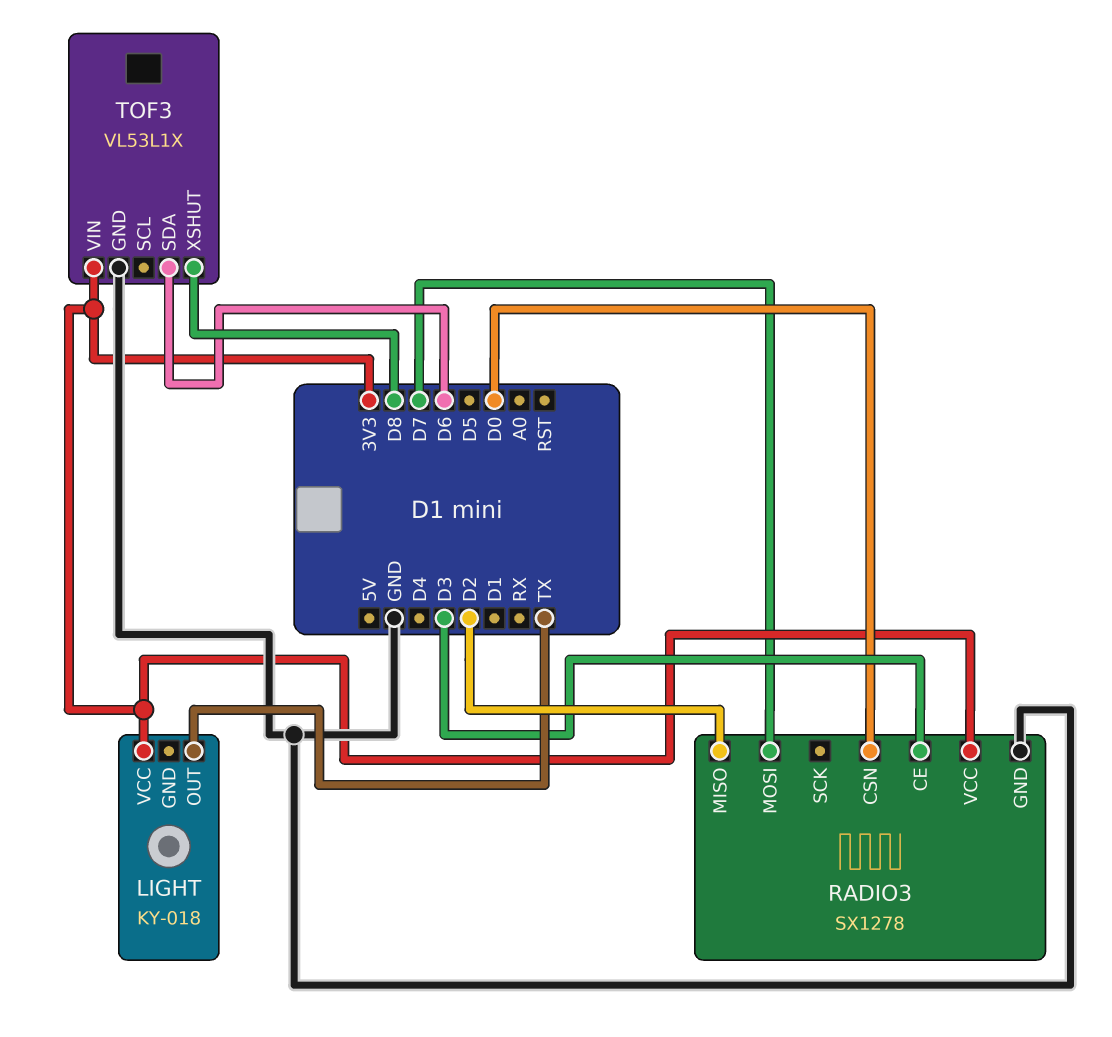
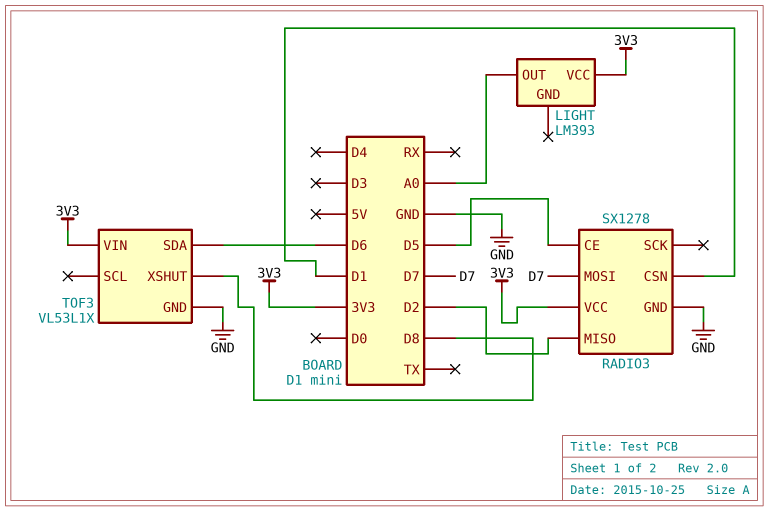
LIGHT: KY-018 -> LM393
LIGHT pin OUT: TX -> A0
RADIO3 pin CE: D3 -> D5
RADIO3 pin CSN: D0 -> D1

